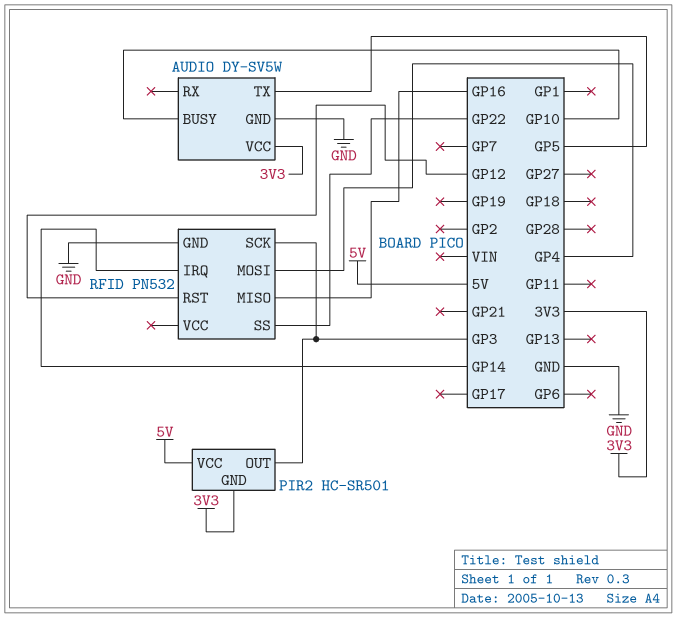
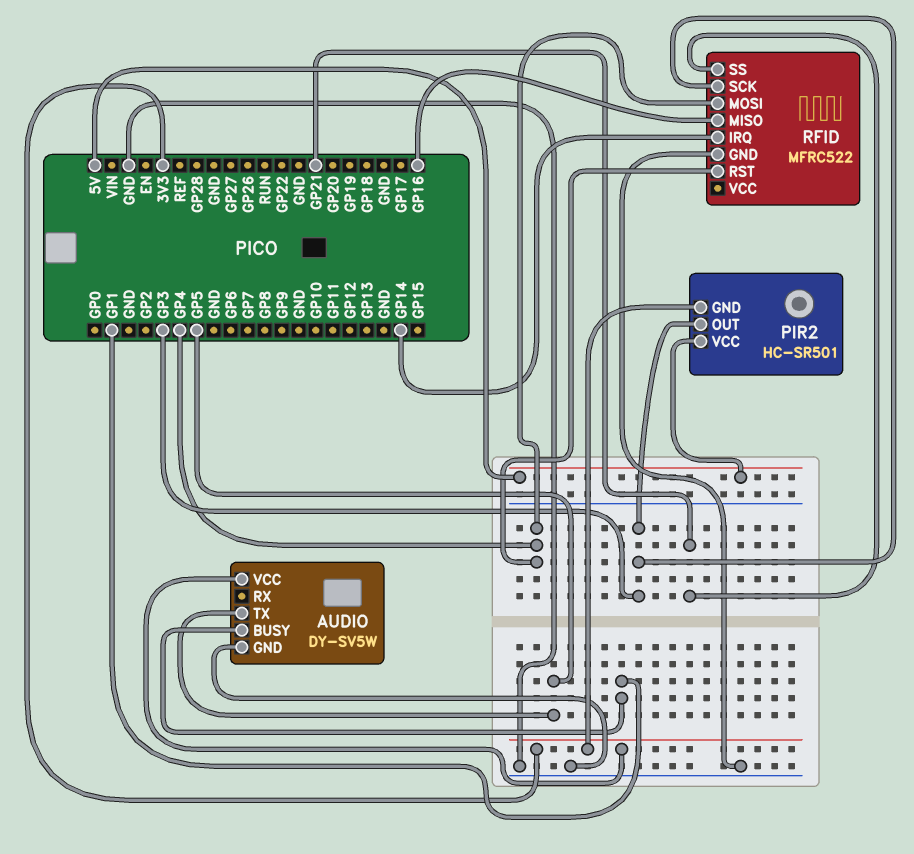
AUDIO pin BUSY: GP10 -> GP1
RFID: PN532 -> MFRC522
RFID pin RST: GP12 -> GP4
RFID pin SS: GP22 -> GP21

